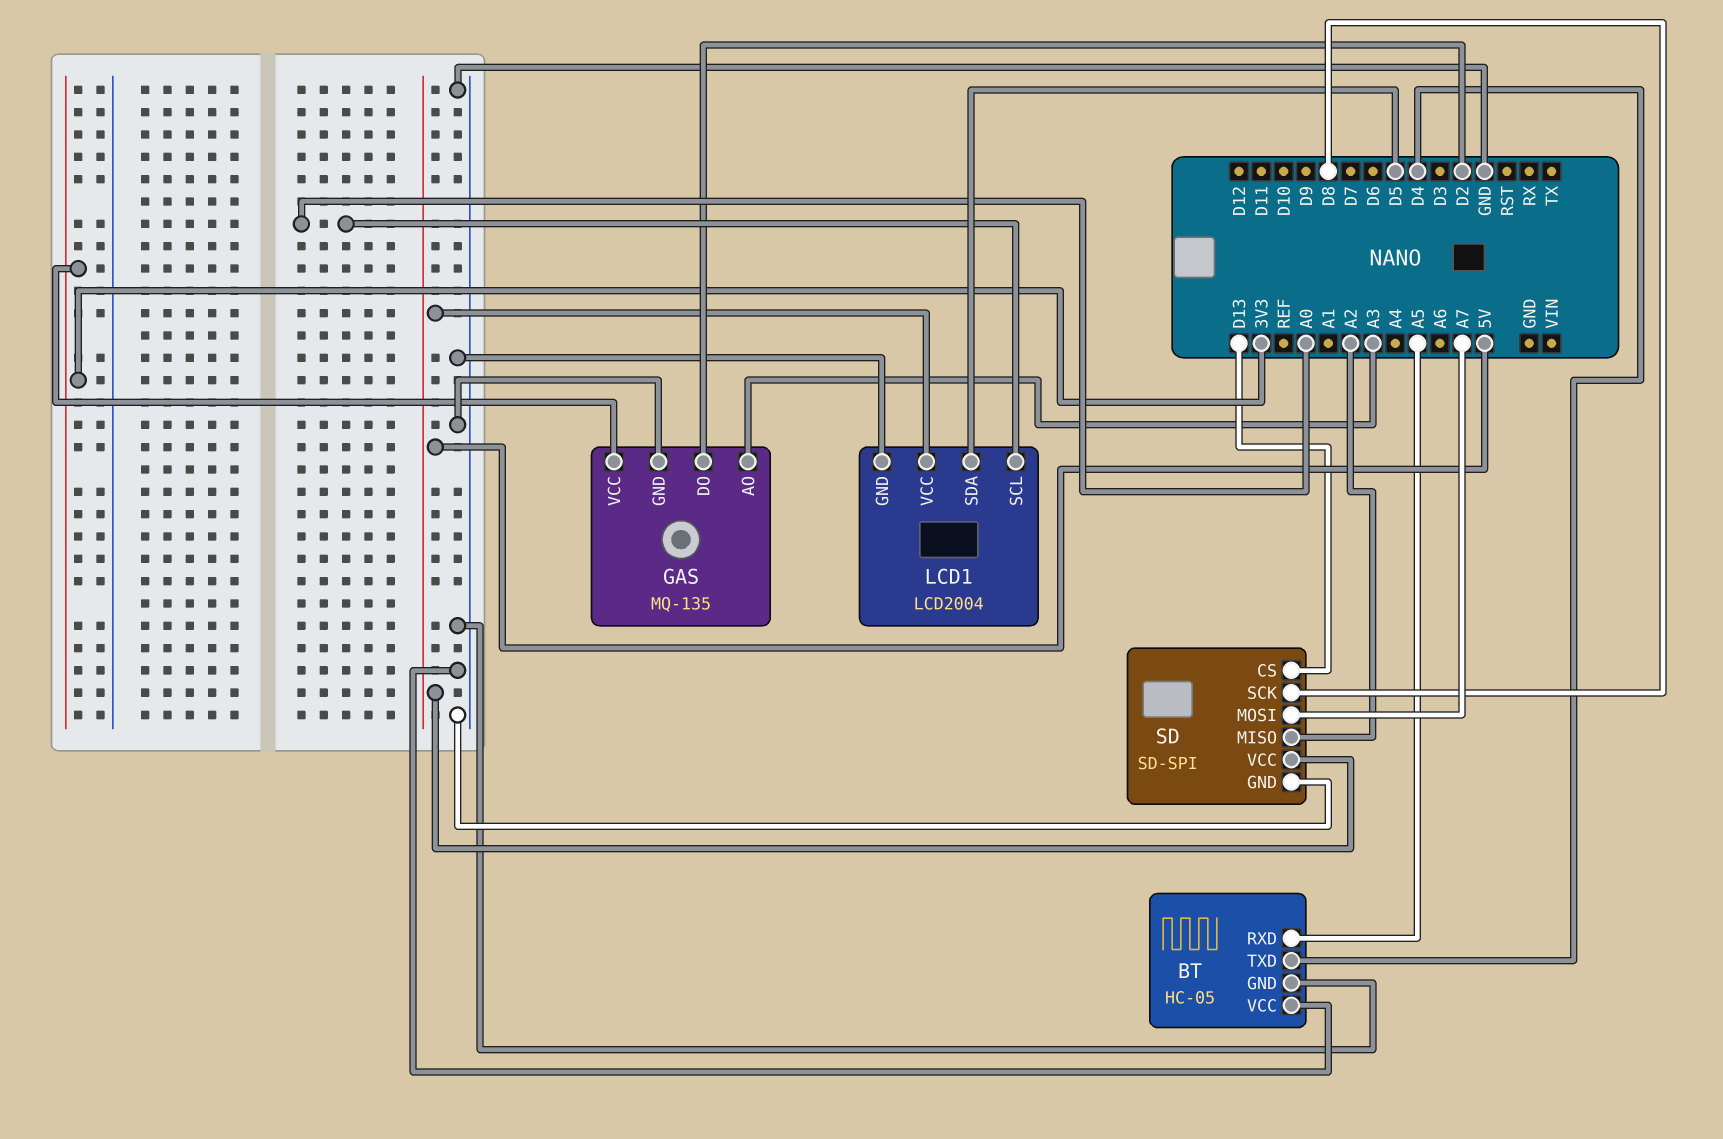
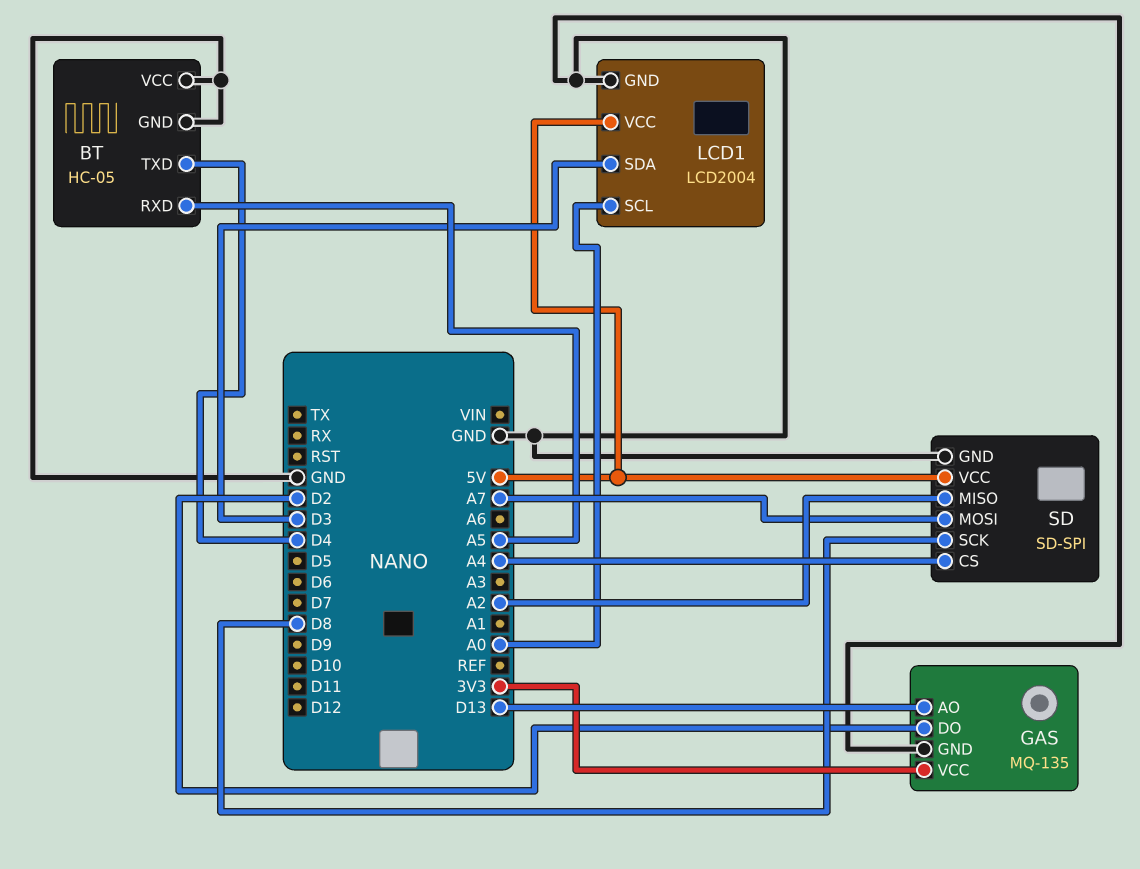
GAS pin AO: A3 -> D13
LCD1 pin SDA: D5 -> D3
SD pin CS: D13 -> A4

